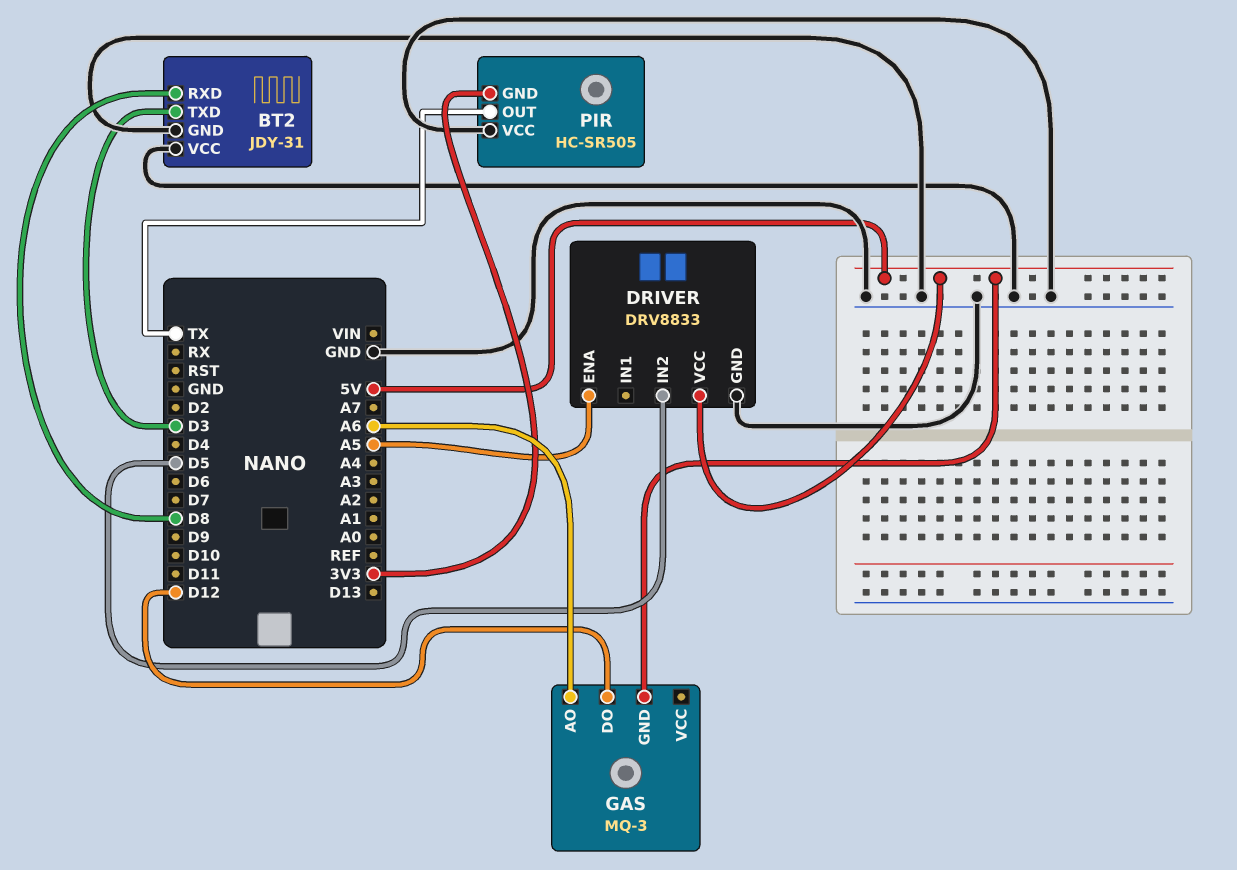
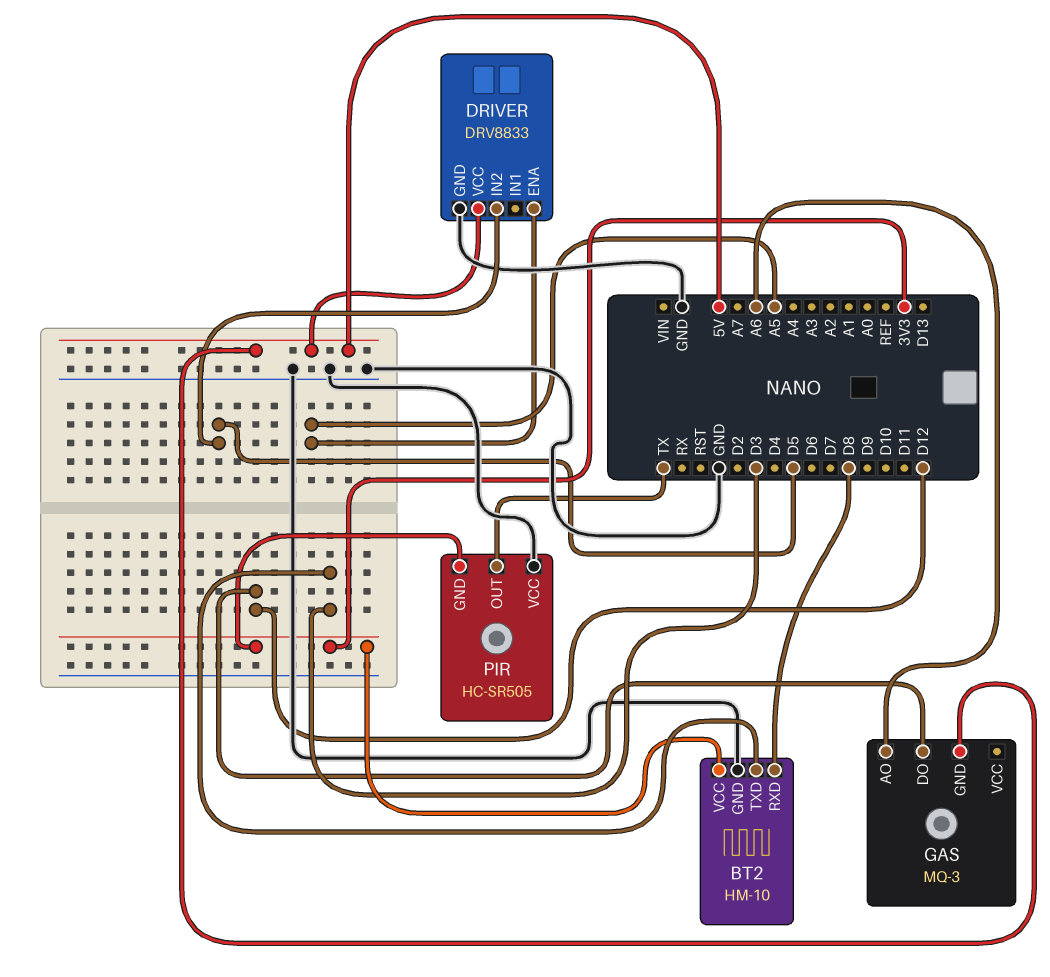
BT2: JDY-31 -> HM-10
BT2 pin VCC: GND -> 3V3

